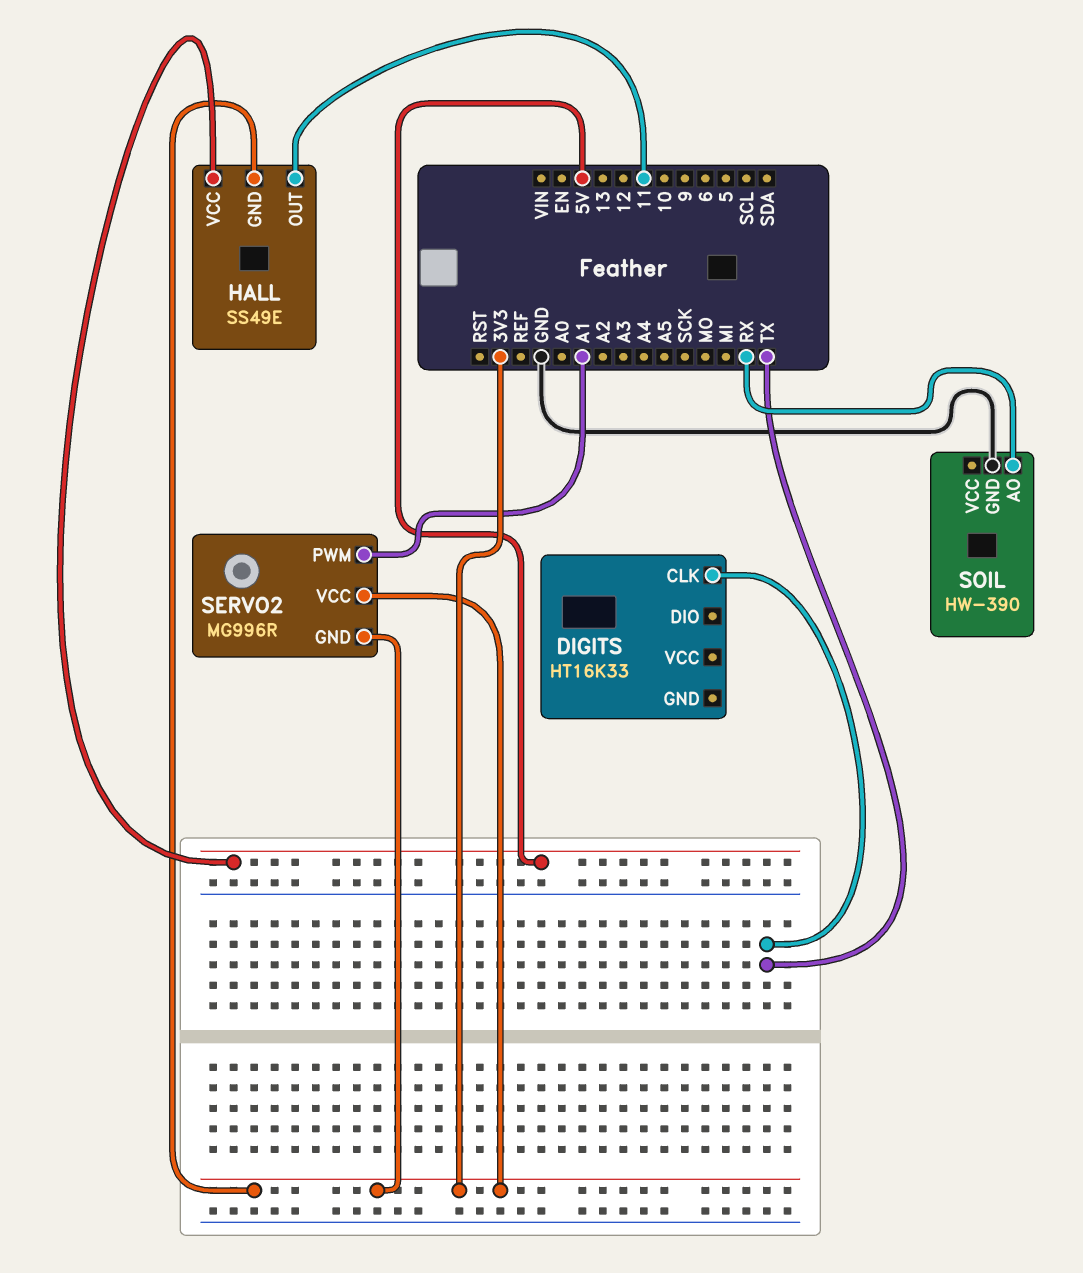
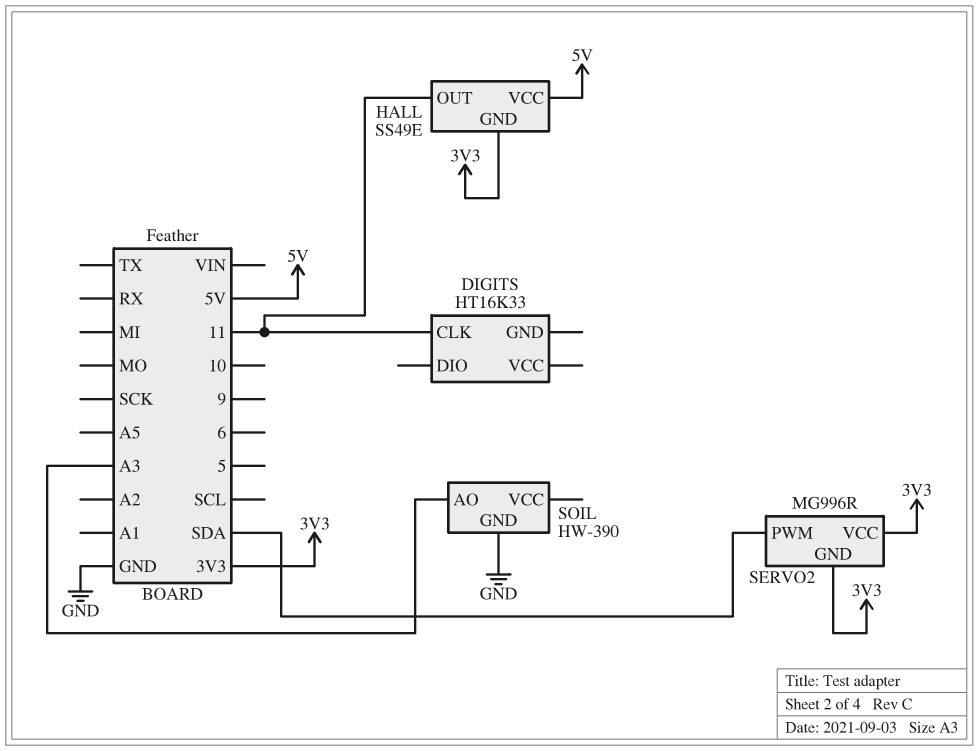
DIGITS pin CLK: TX -> 11
SERVO2 pin PWM: A1 -> SDA
SOIL pin AO: RX -> A3

